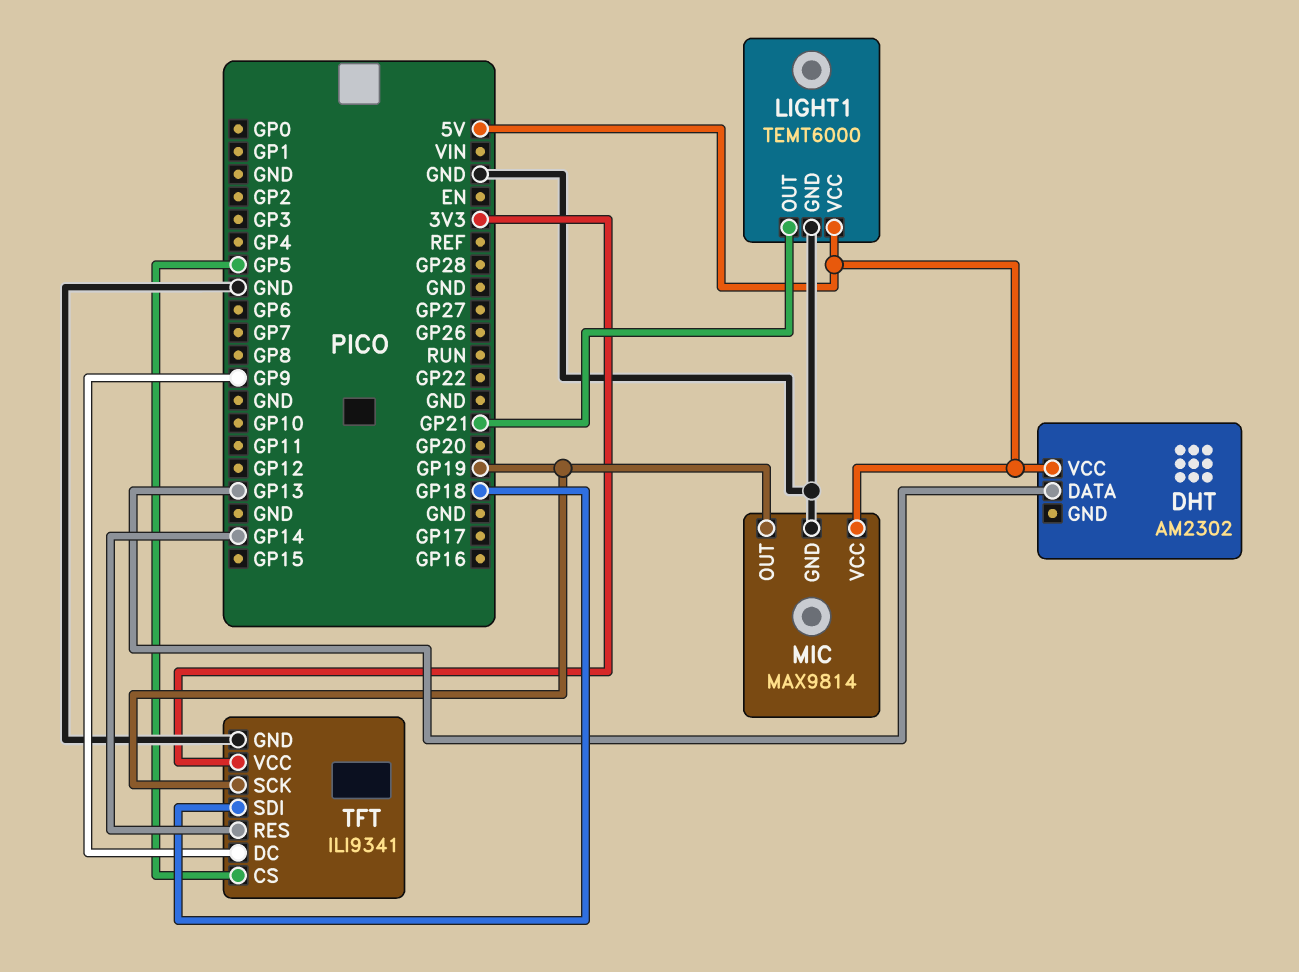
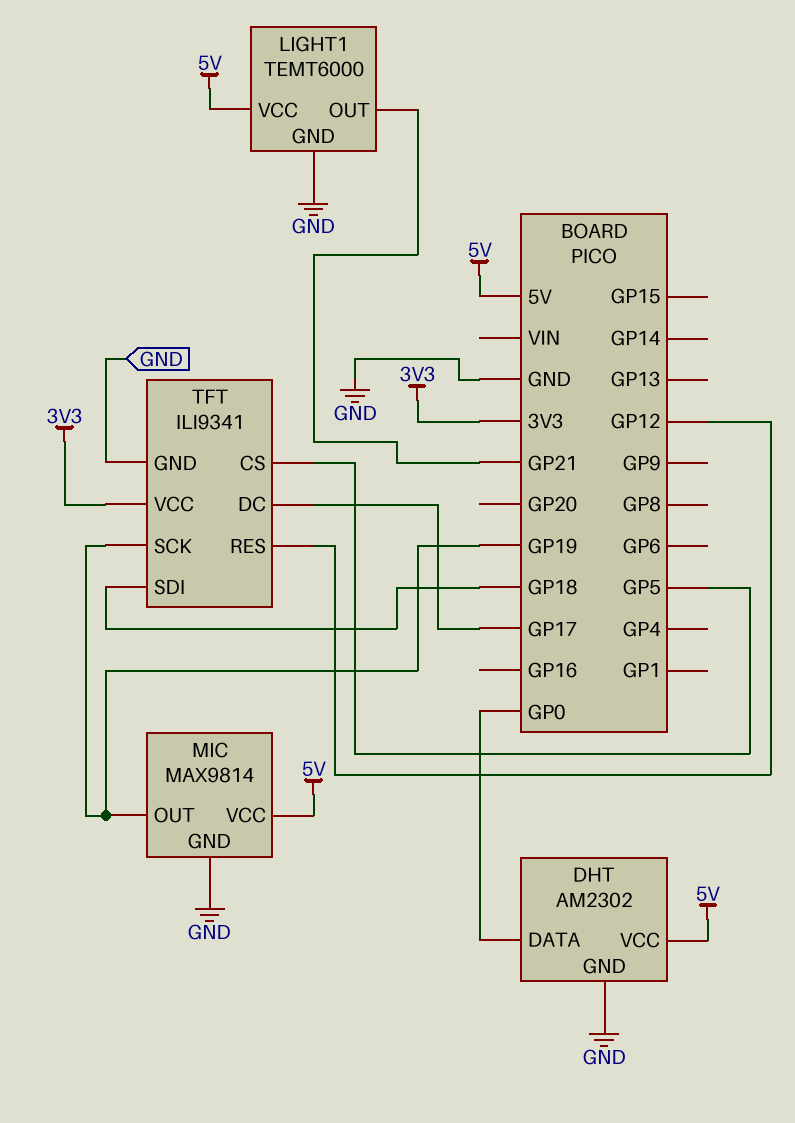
DHT pin DATA: GP13 -> GP0
DHT pin GND: none -> GND
TFT pin DC: GP9 -> GP17
TFT pin RES: GP14 -> GP12

